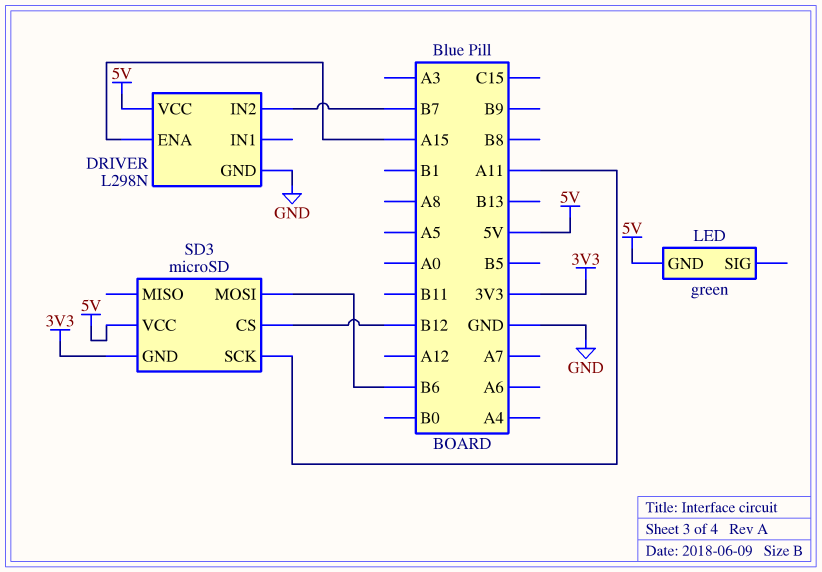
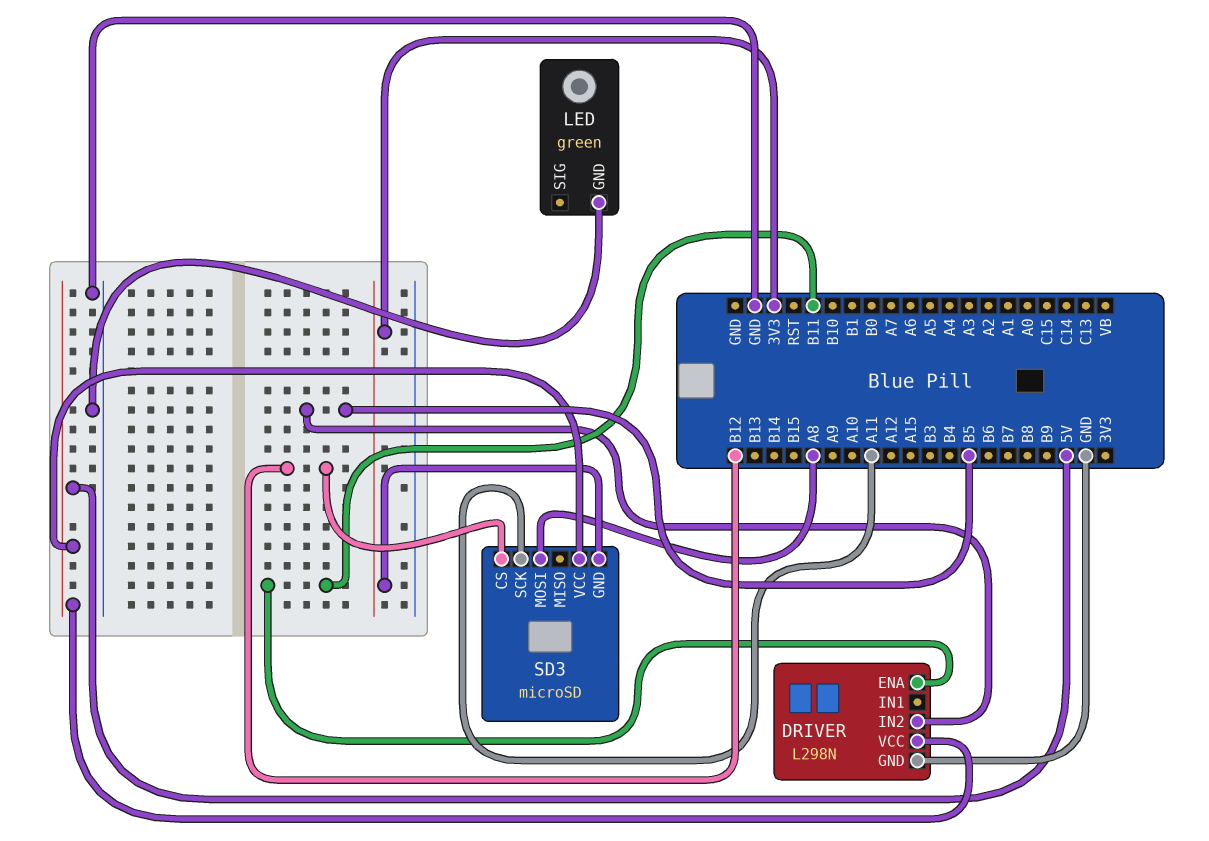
DRIVER pin ENA: A15 -> B11
DRIVER pin IN2: B7 -> B5
LED pin GND: 5V -> GND
SD3 pin MOSI: B6 -> A8

